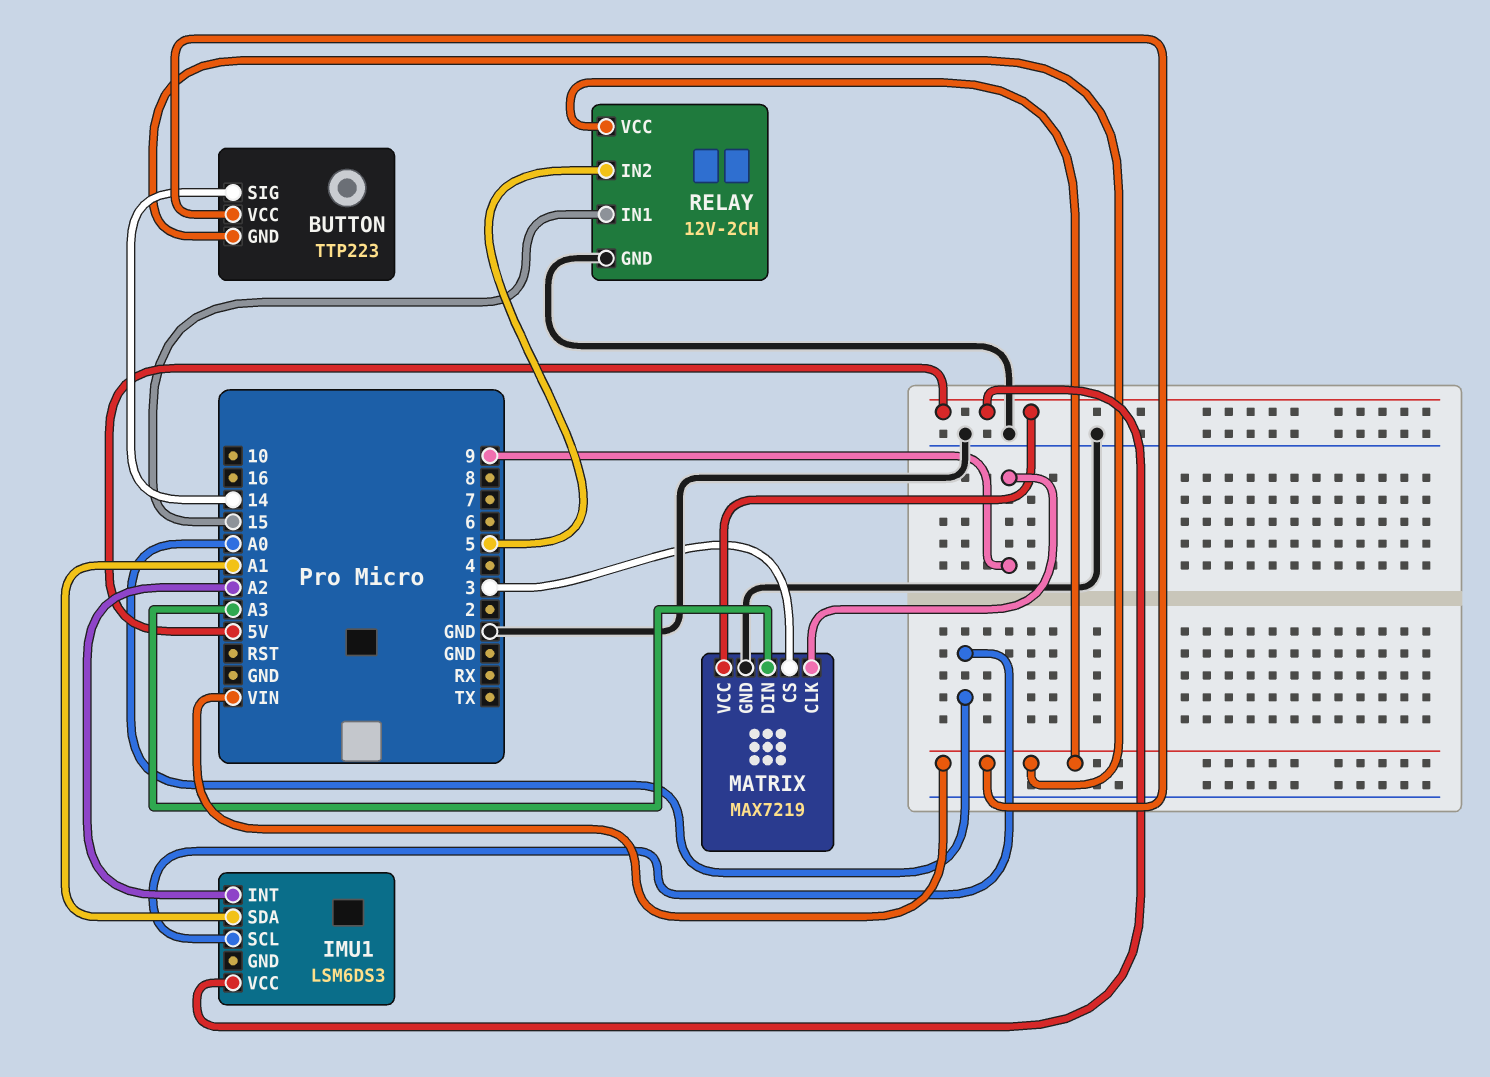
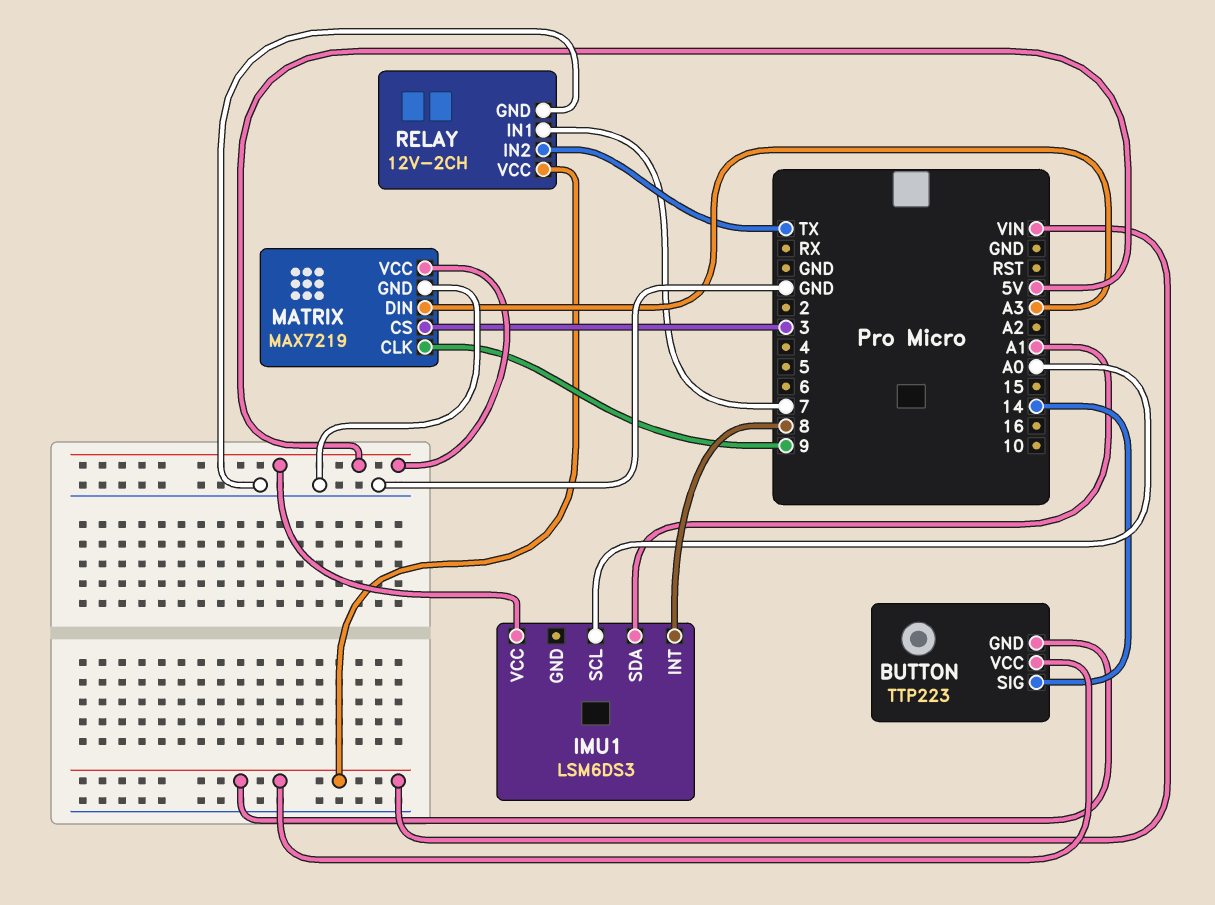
IMU1 pin INT: A2 -> 8
RELAY pin IN1: 15 -> 7
RELAY pin IN2: 5 -> TX

